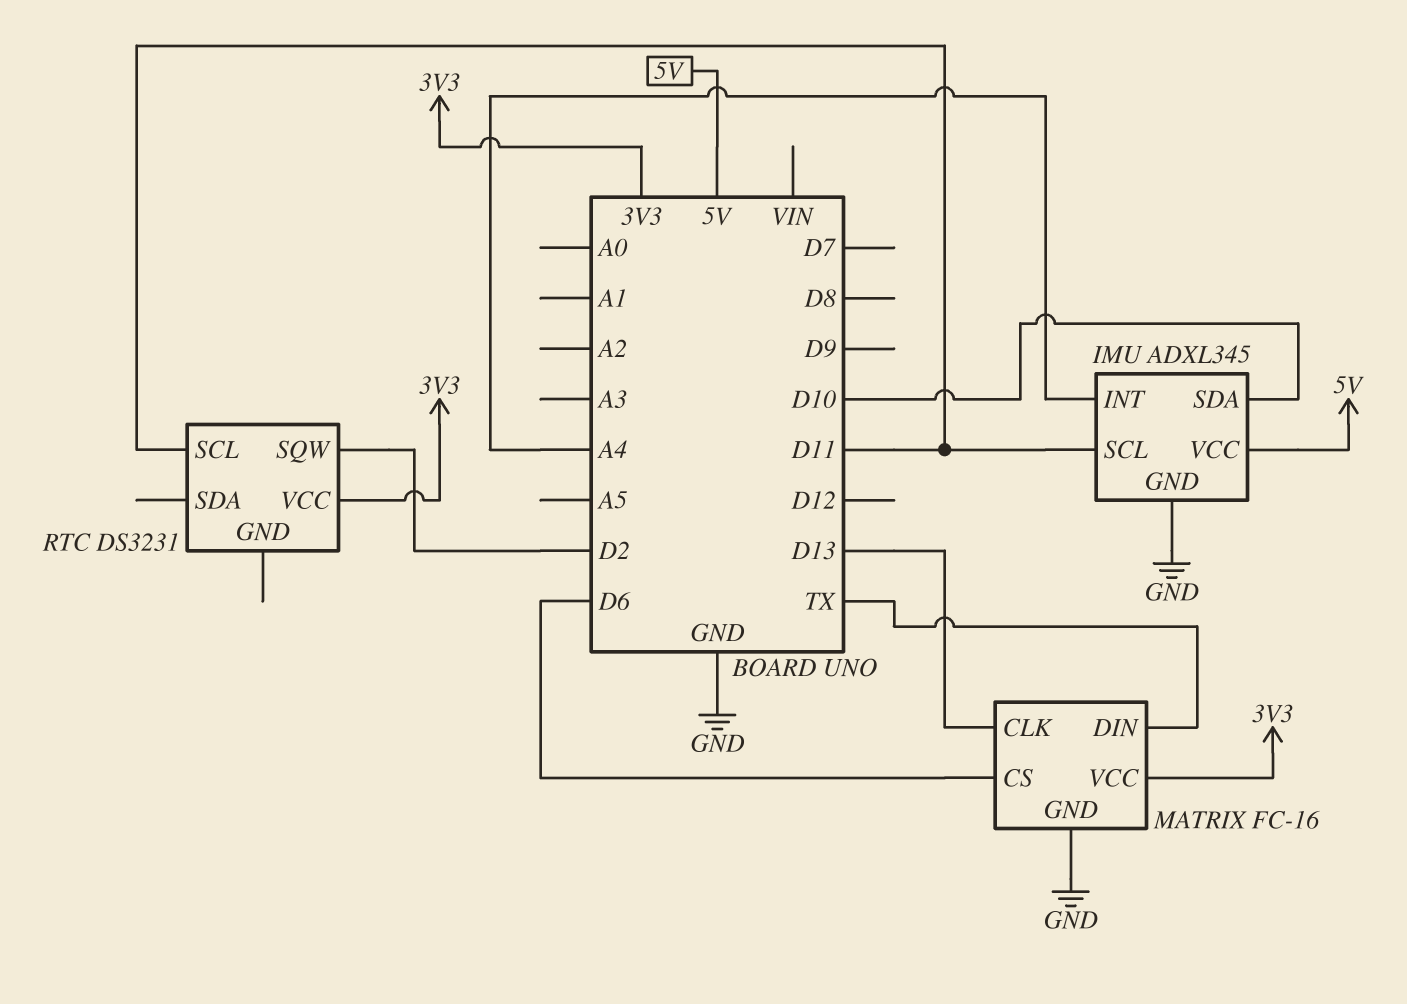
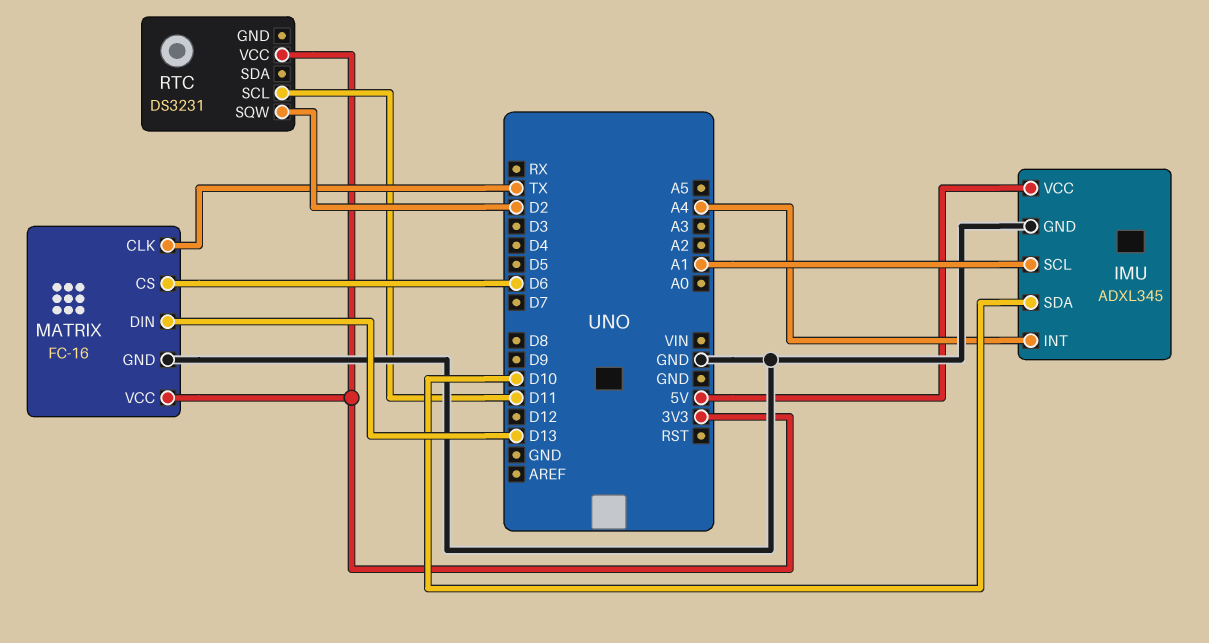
IMU pin SCL: D11 -> A1
MATRIX pin CLK: D13 -> TX
MATRIX pin DIN: TX -> D13

